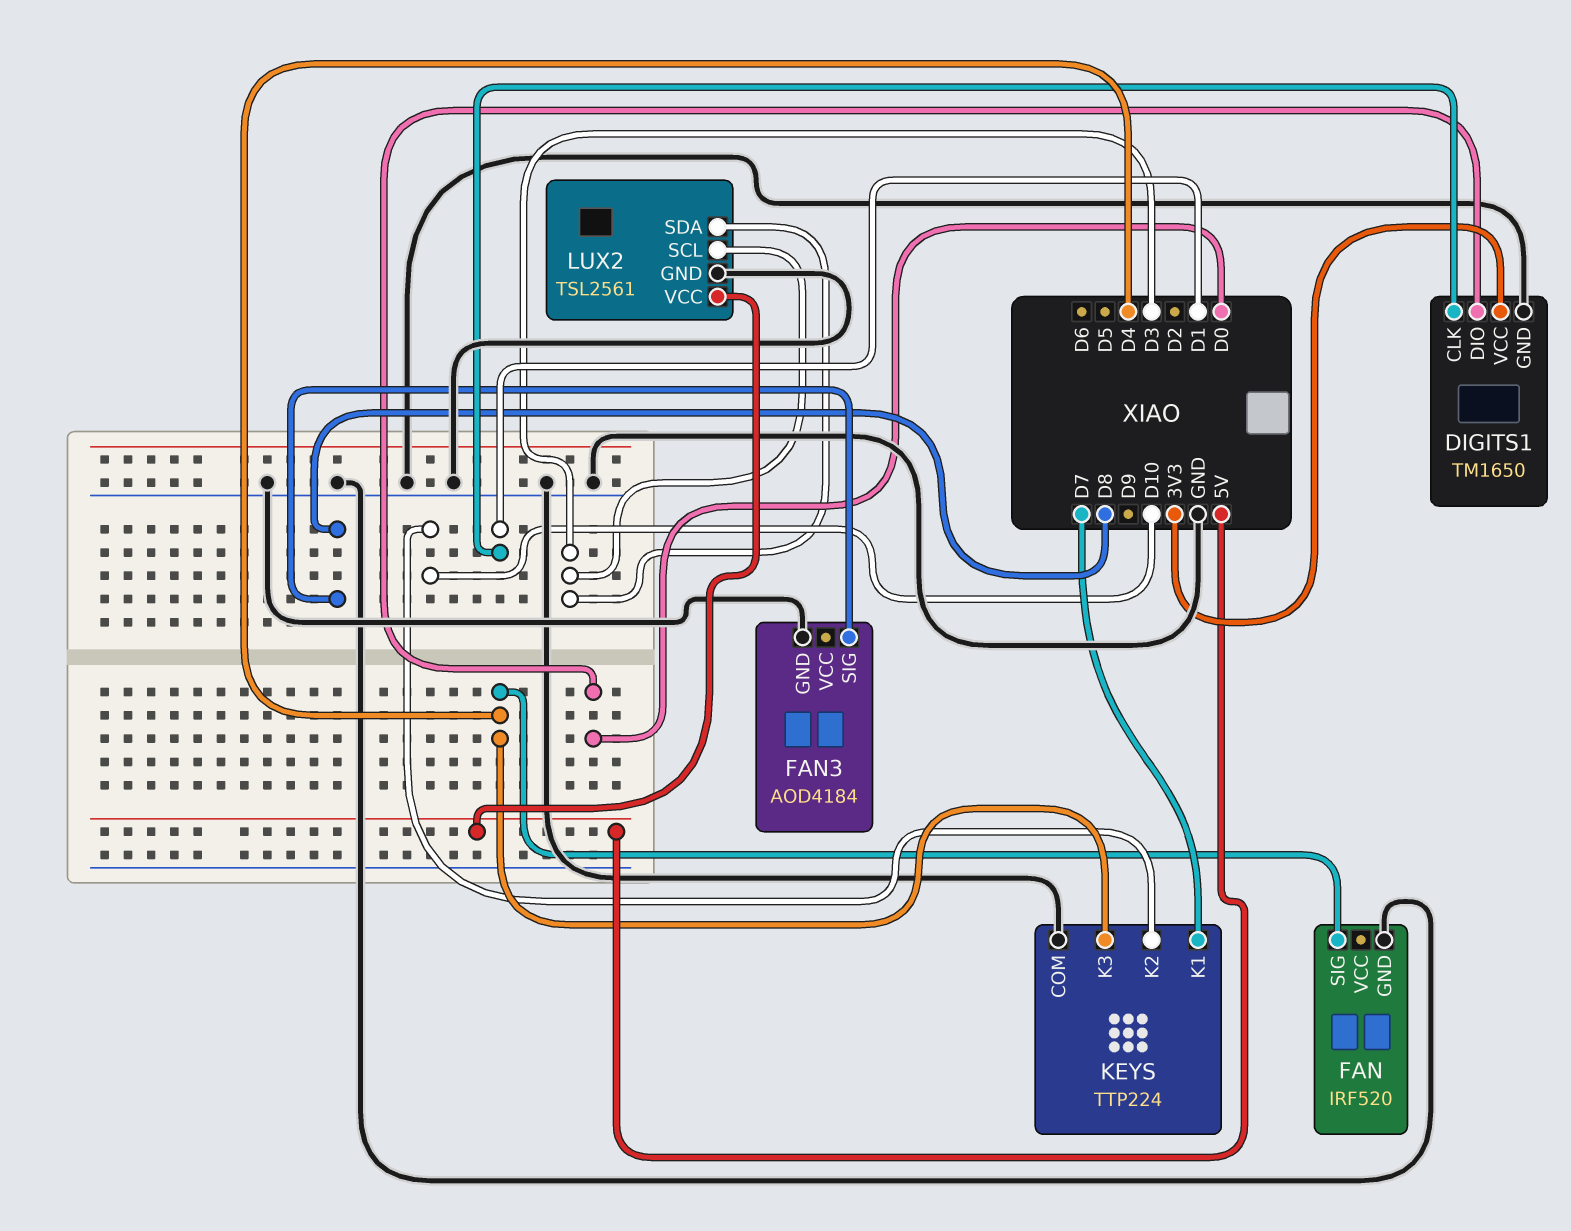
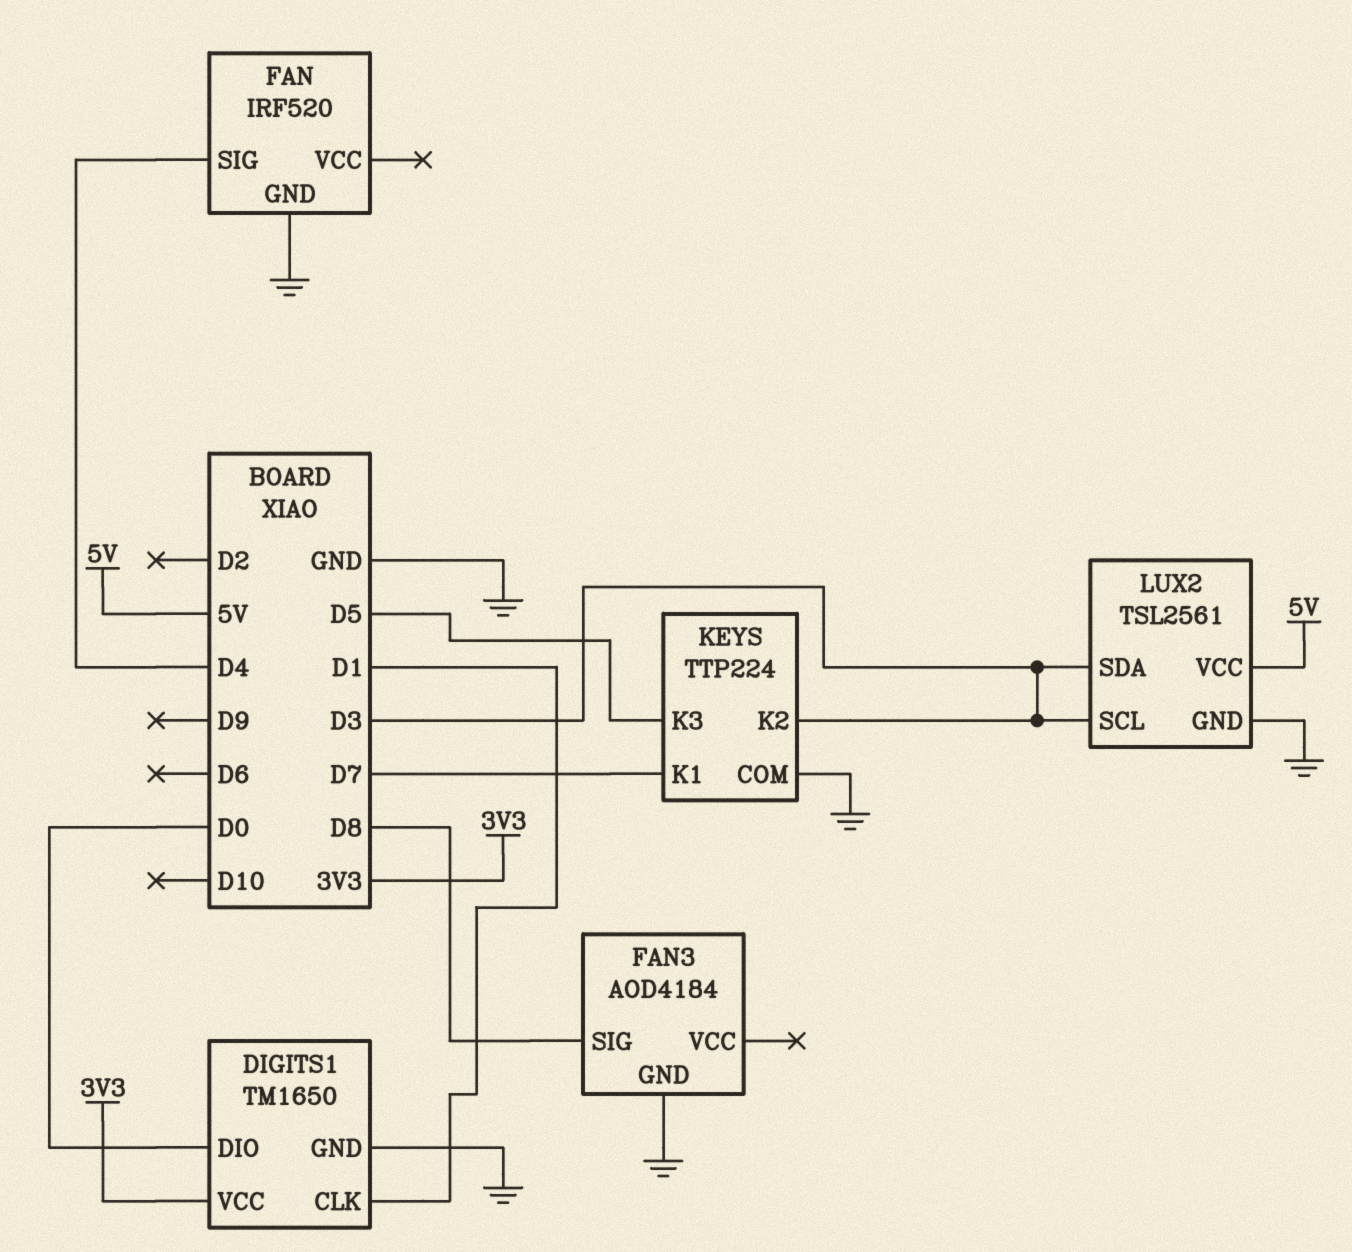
KEYS pin K2: D10 -> D3
KEYS pin K3: D4 -> D5

